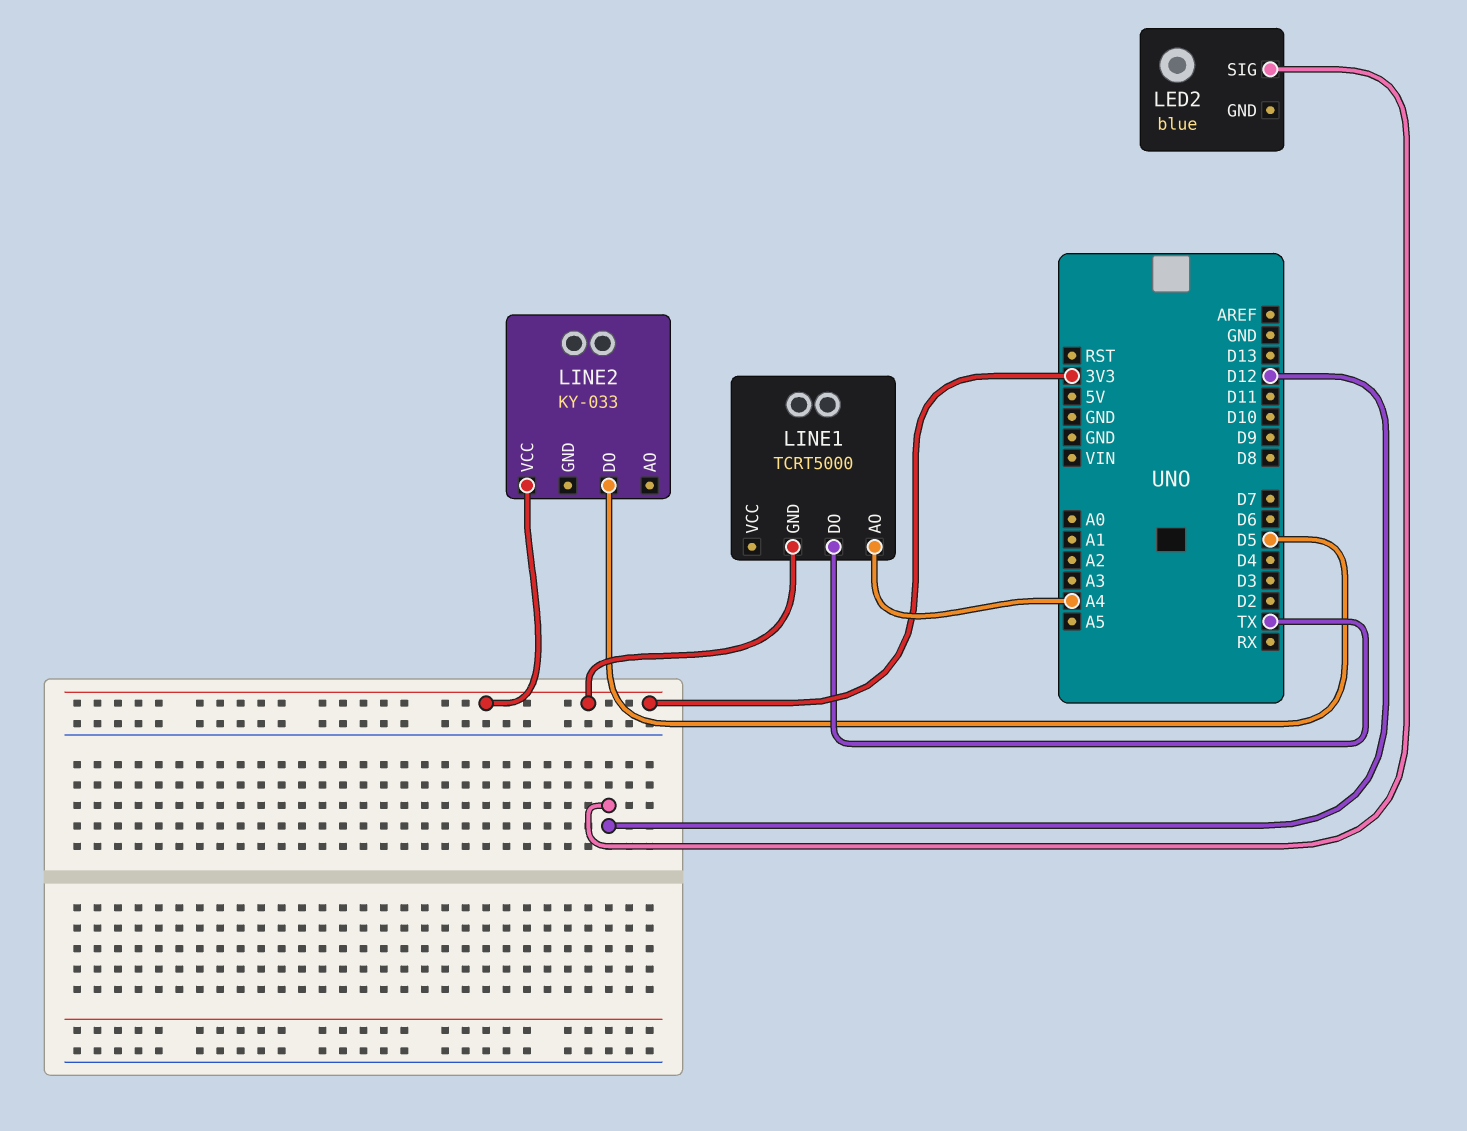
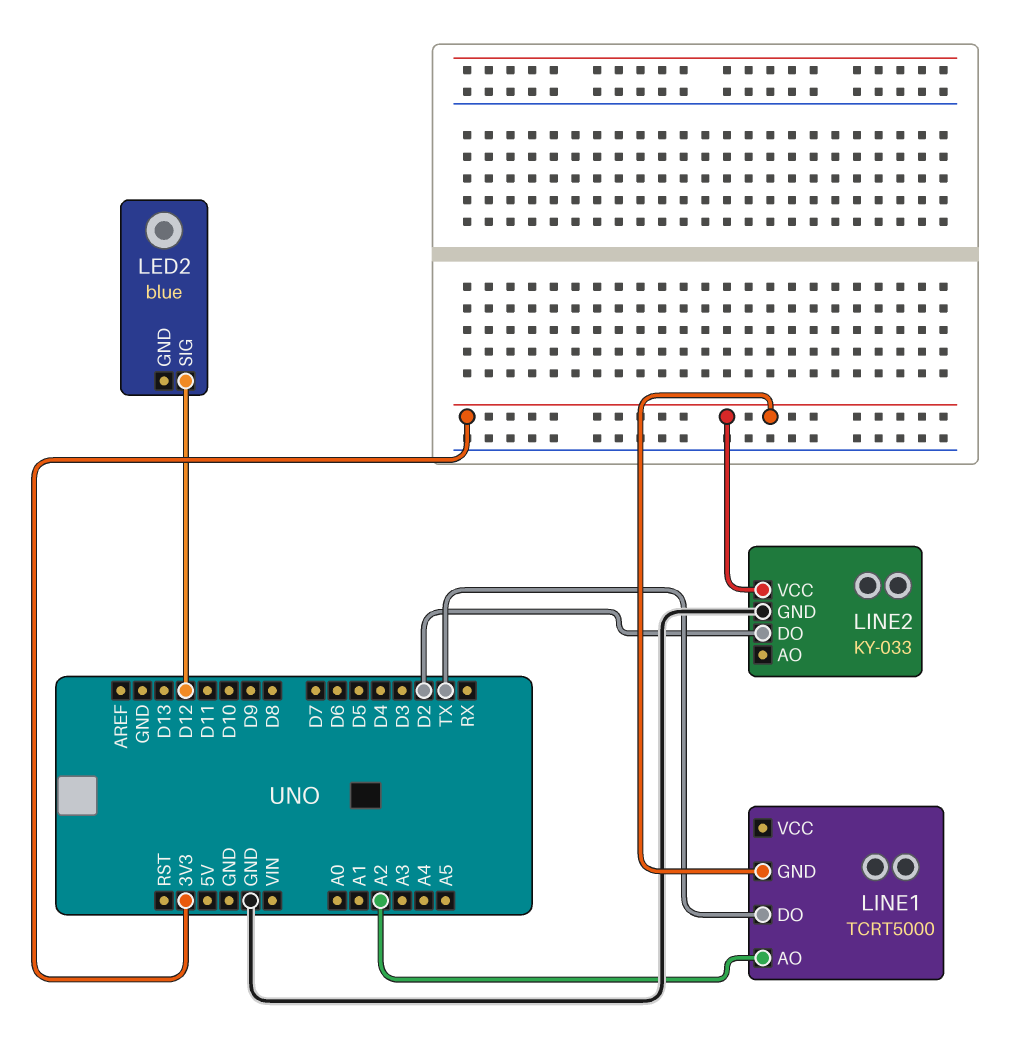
LINE1 pin AO: A4 -> A2
LINE2 pin DO: D5 -> D2
LINE2 pin GND: none -> GND

